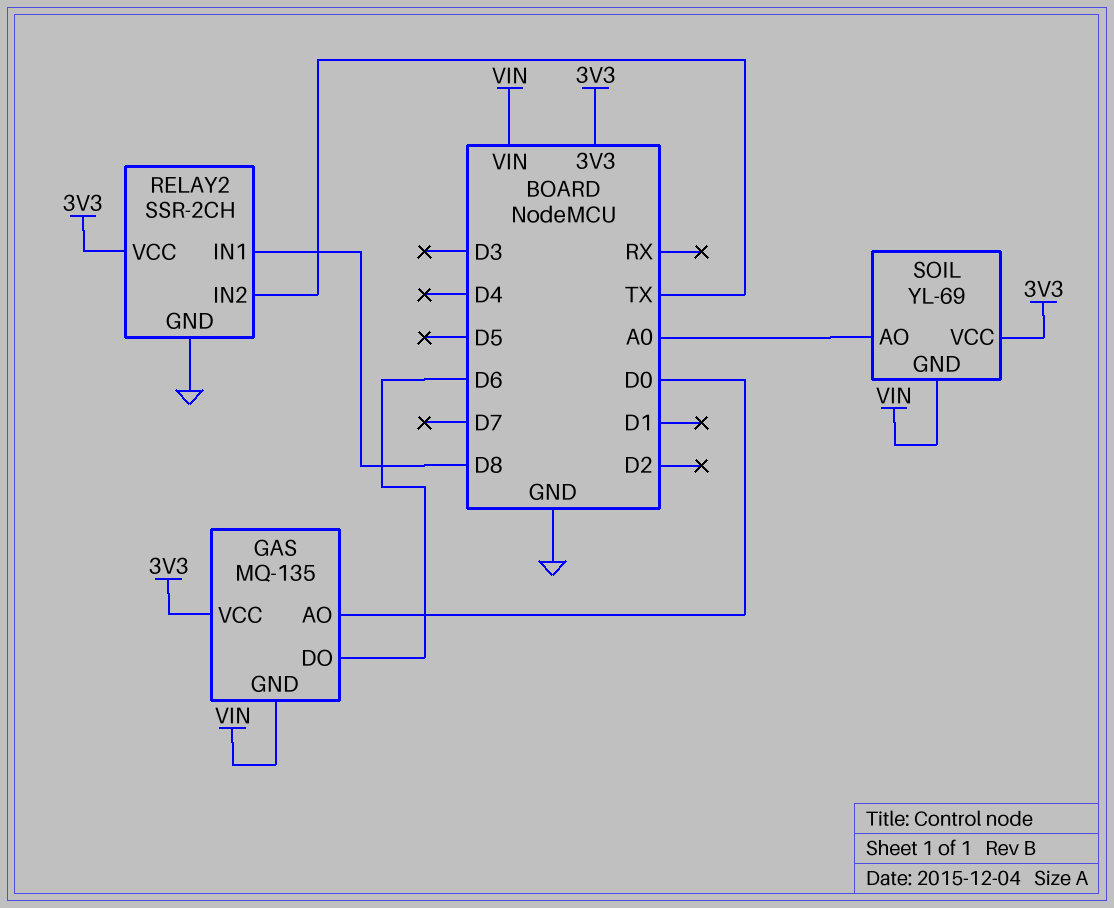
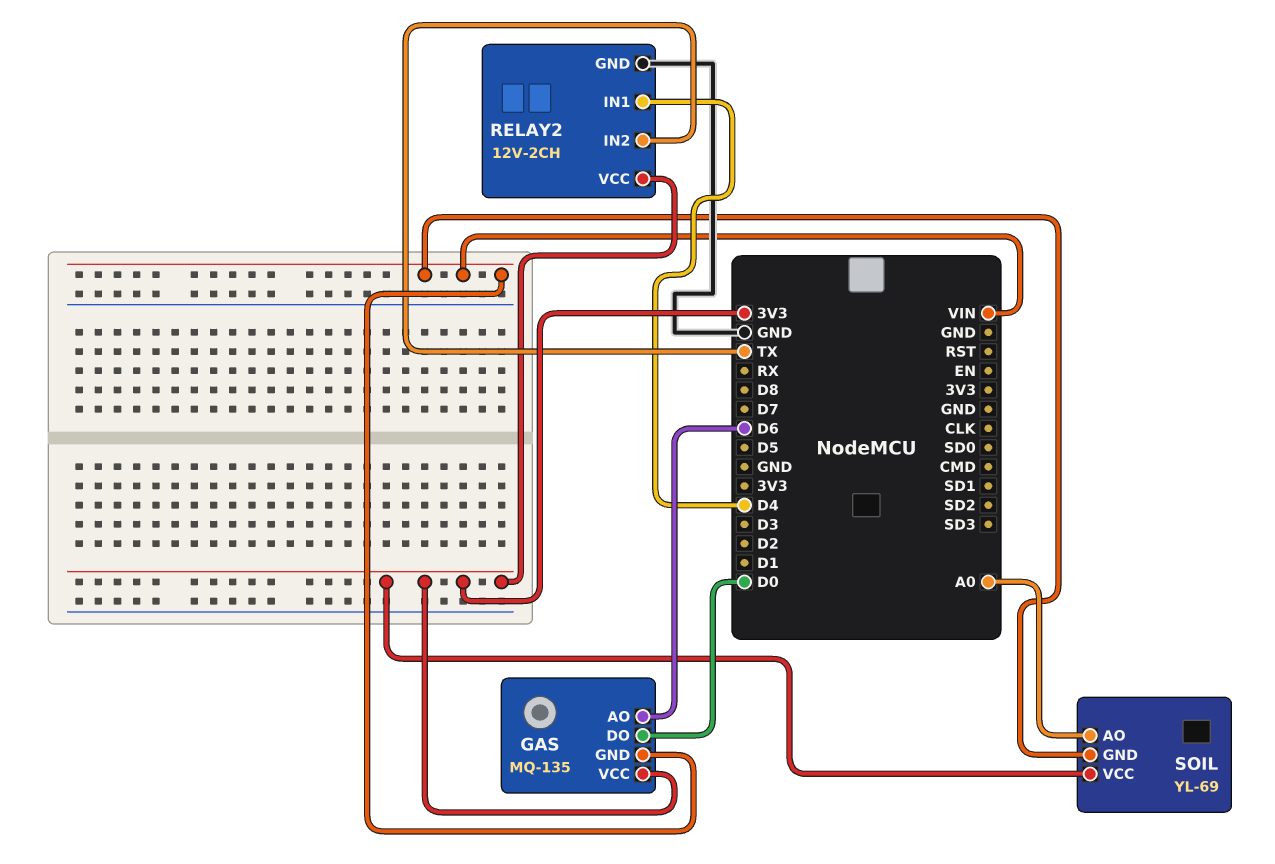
GAS pin AO: D0 -> D6
GAS pin DO: D6 -> D0
RELAY2: SSR-2CH -> 12V-2CH
RELAY2 pin IN1: D8 -> D4

